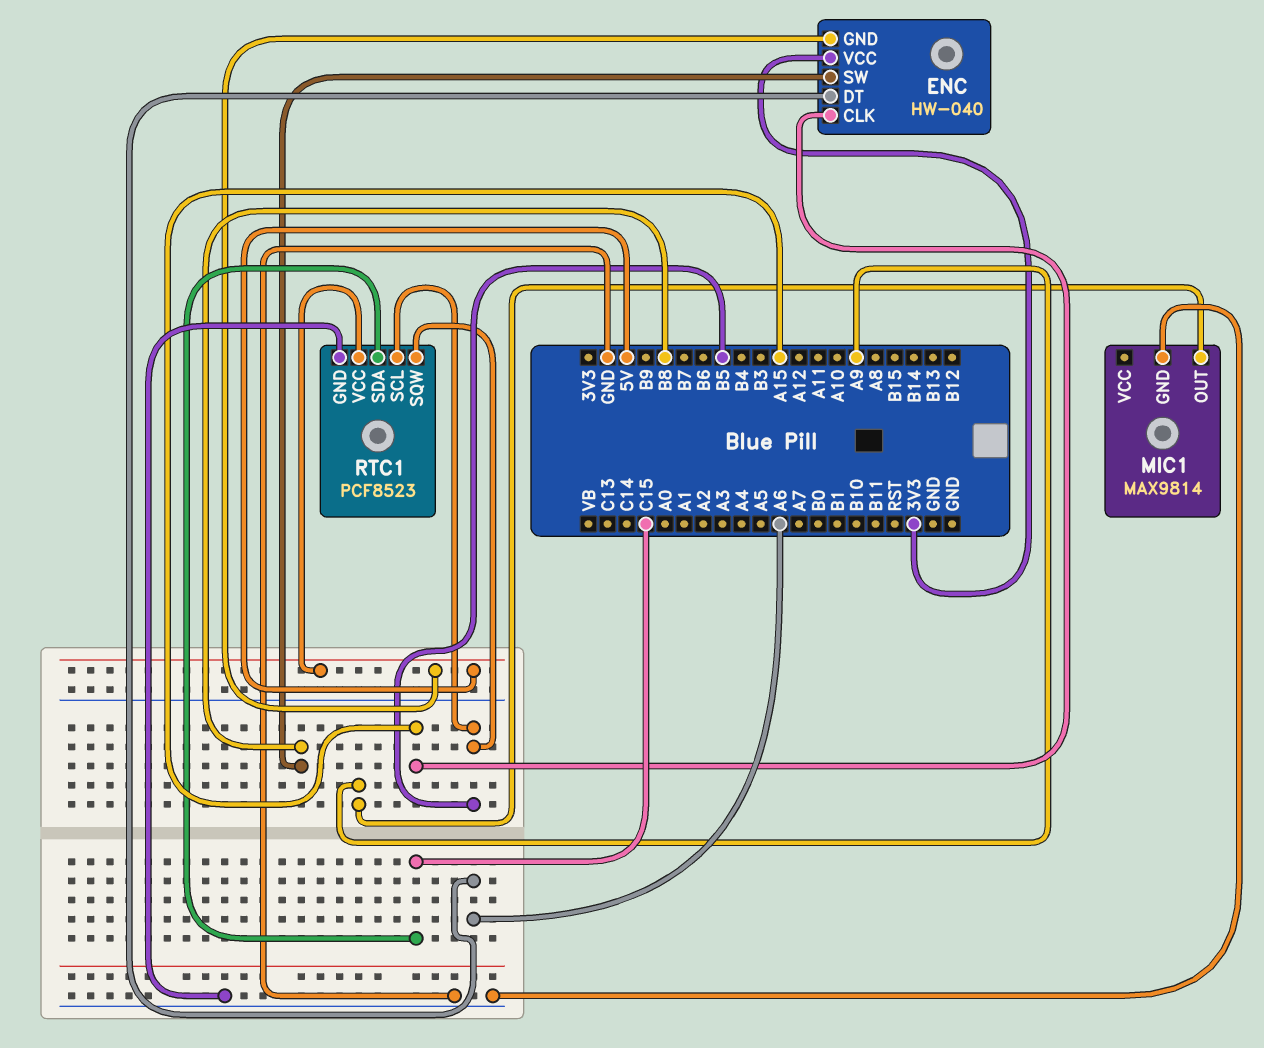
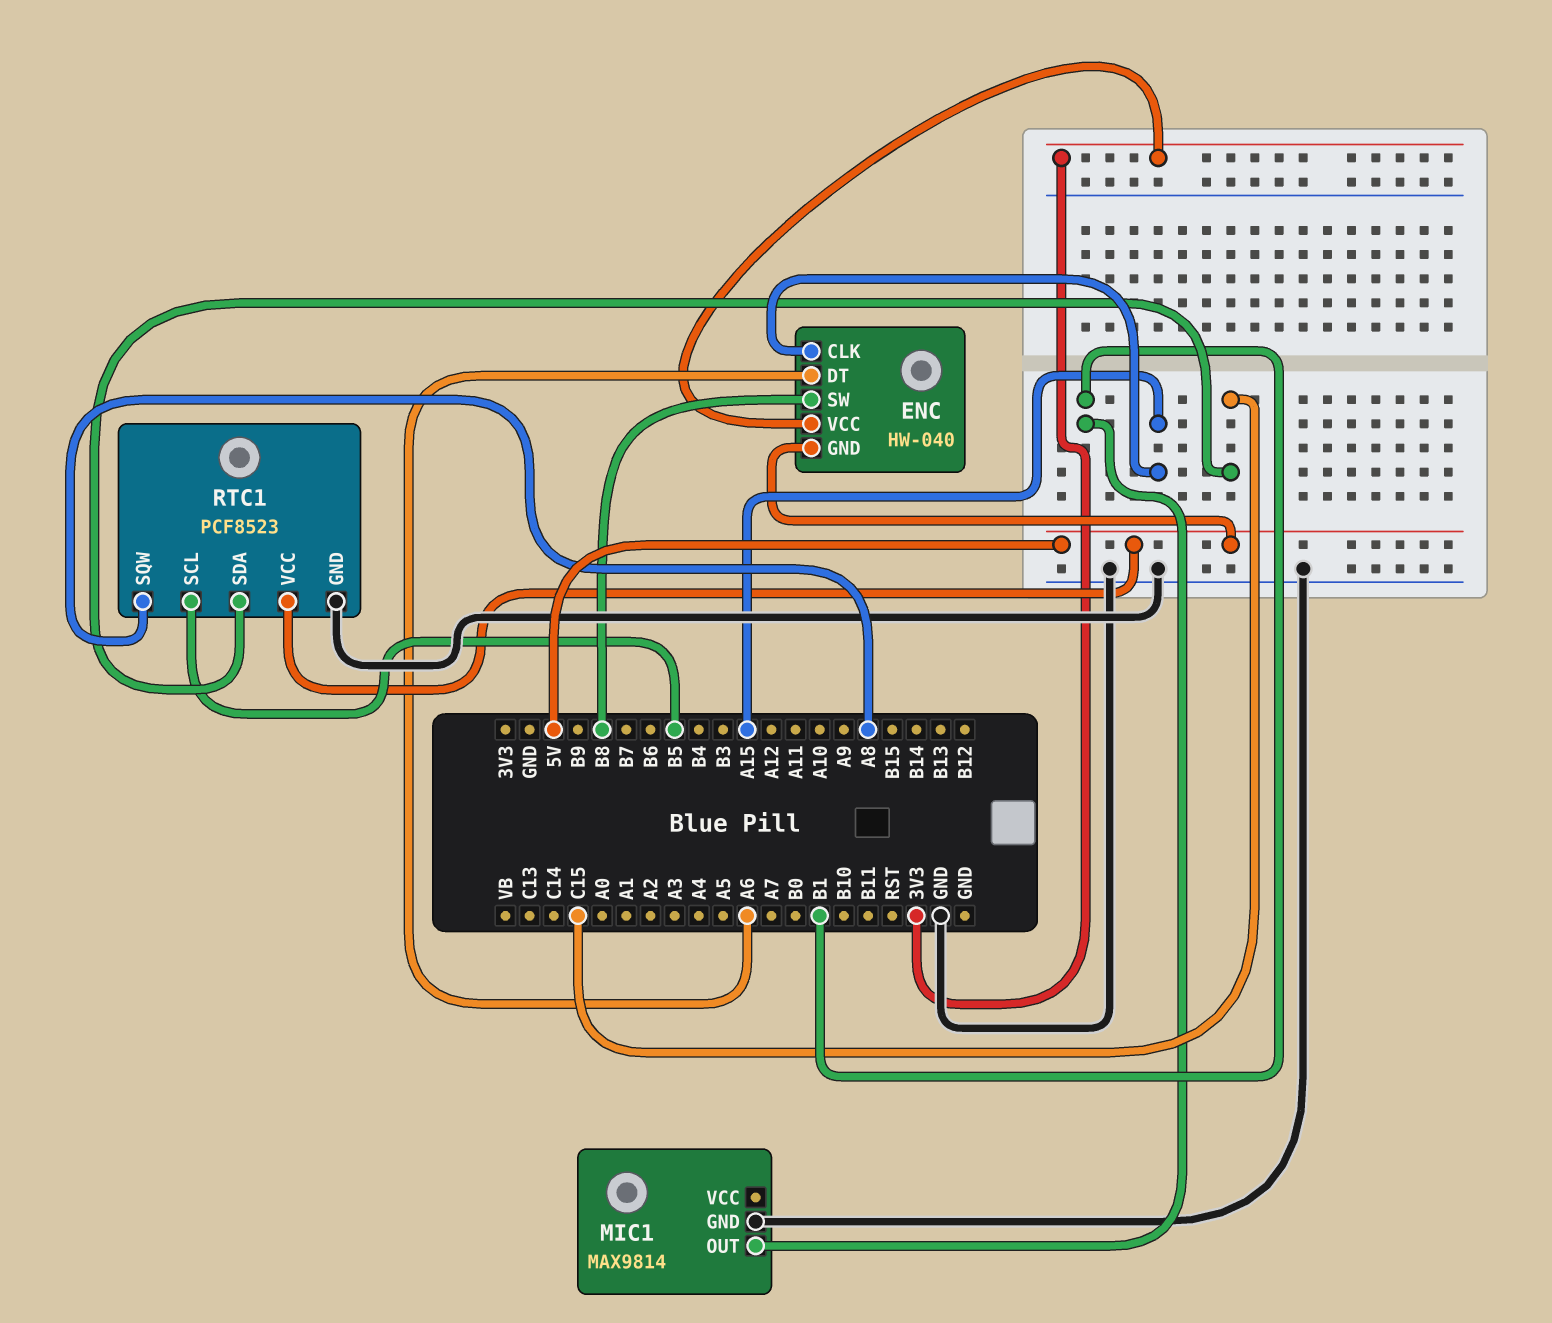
MIC1 pin OUT: A9 -> B1
RTC1 pin SQW: B5 -> A8

